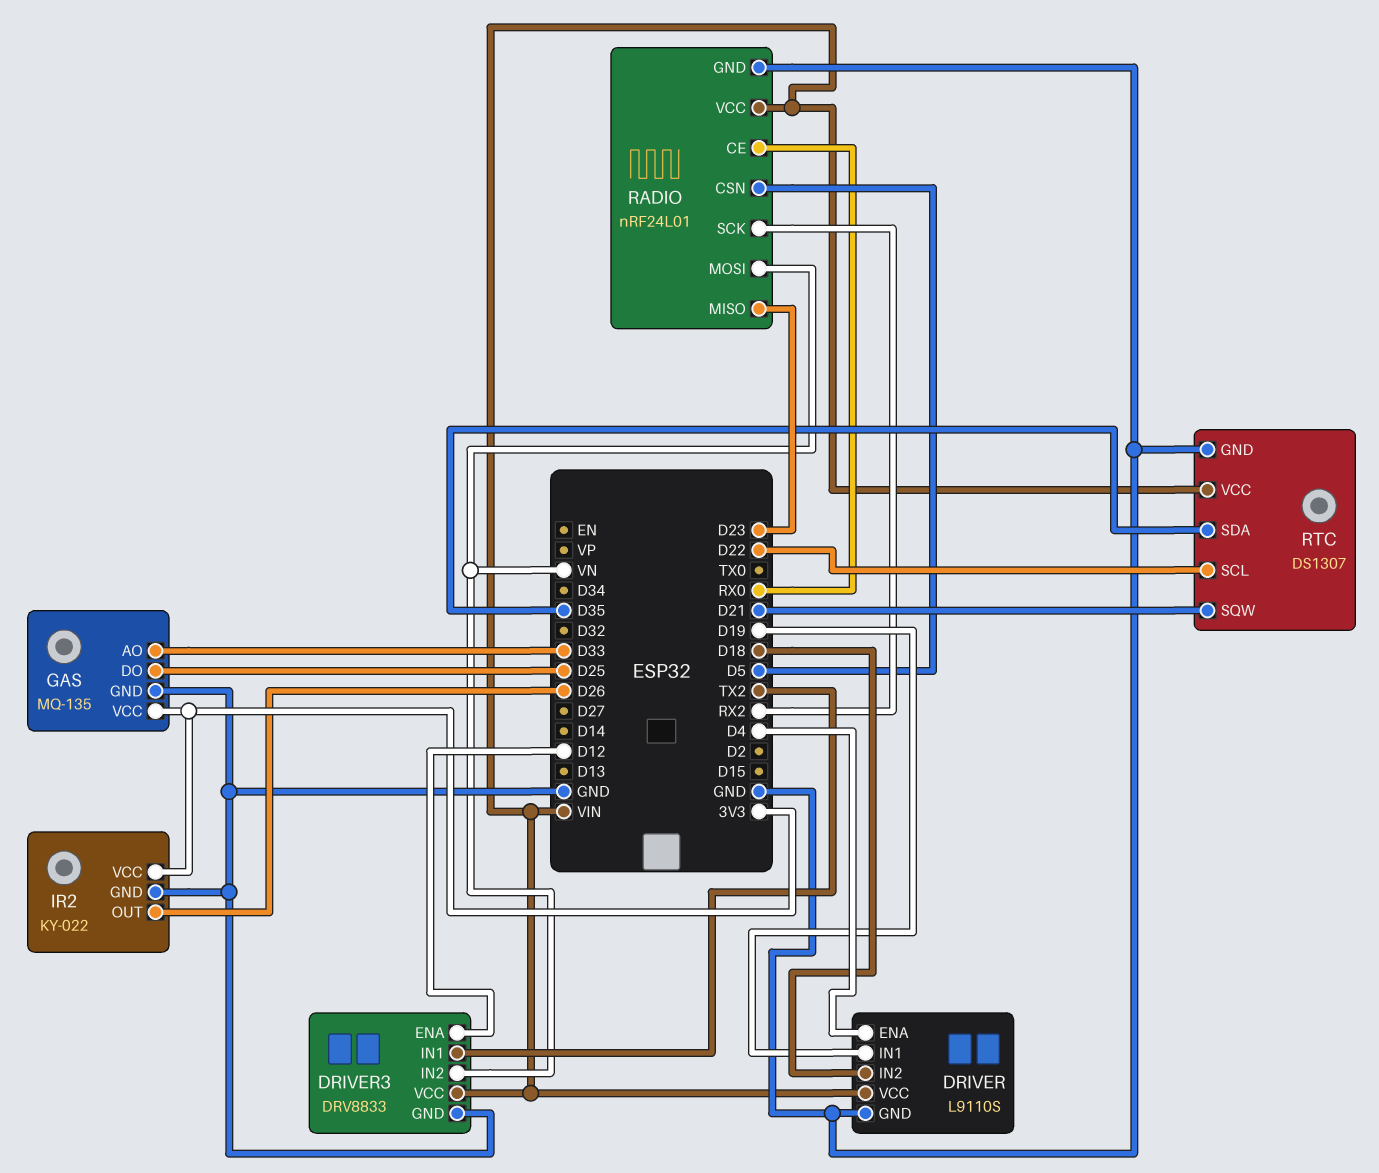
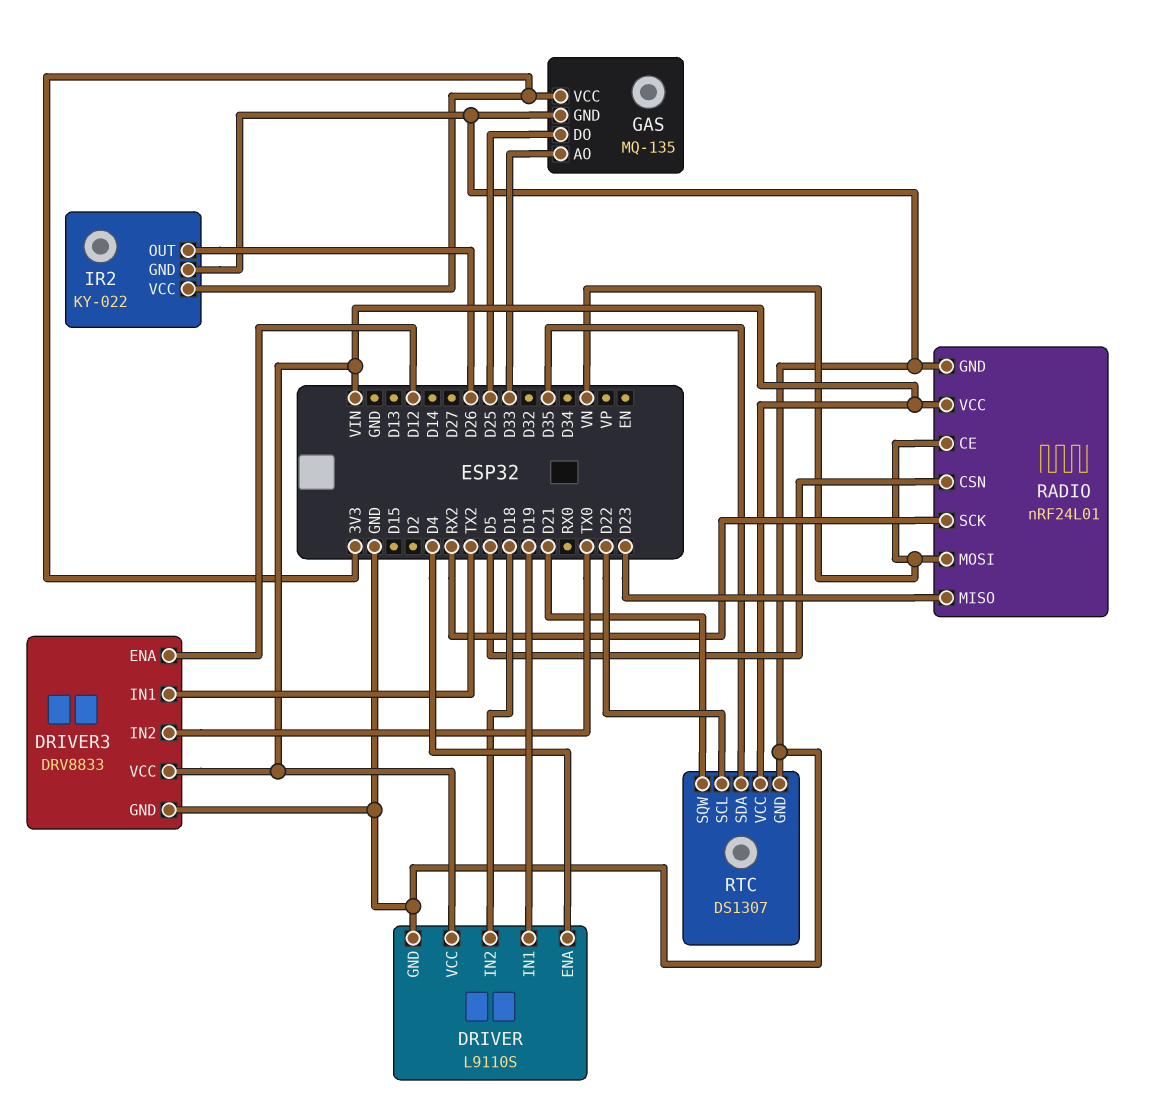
DRIVER3 pin IN2: VN -> TX0
RADIO pin CE: RX0 -> VN

